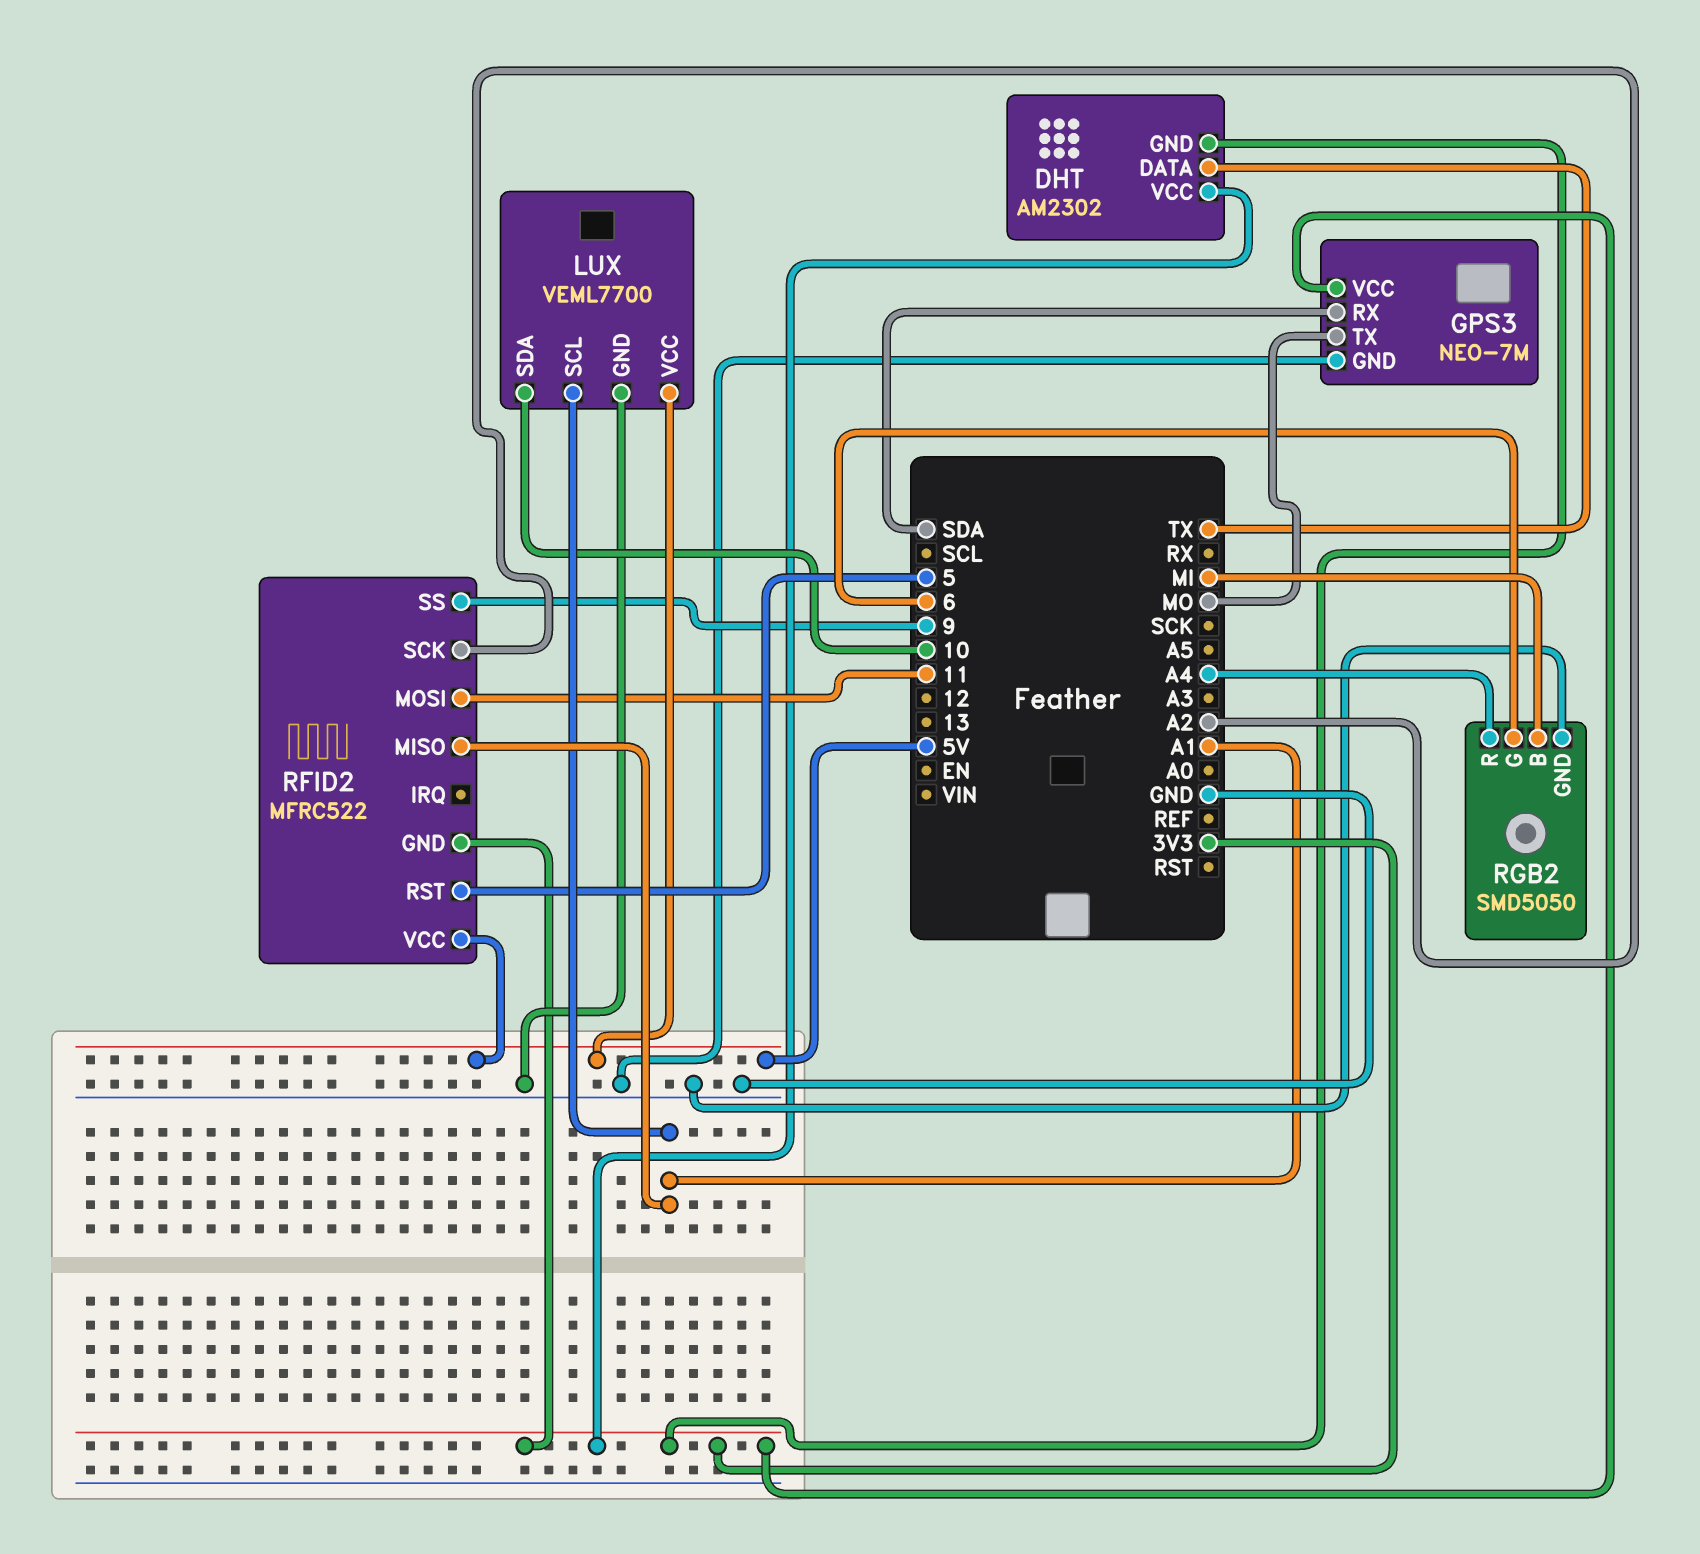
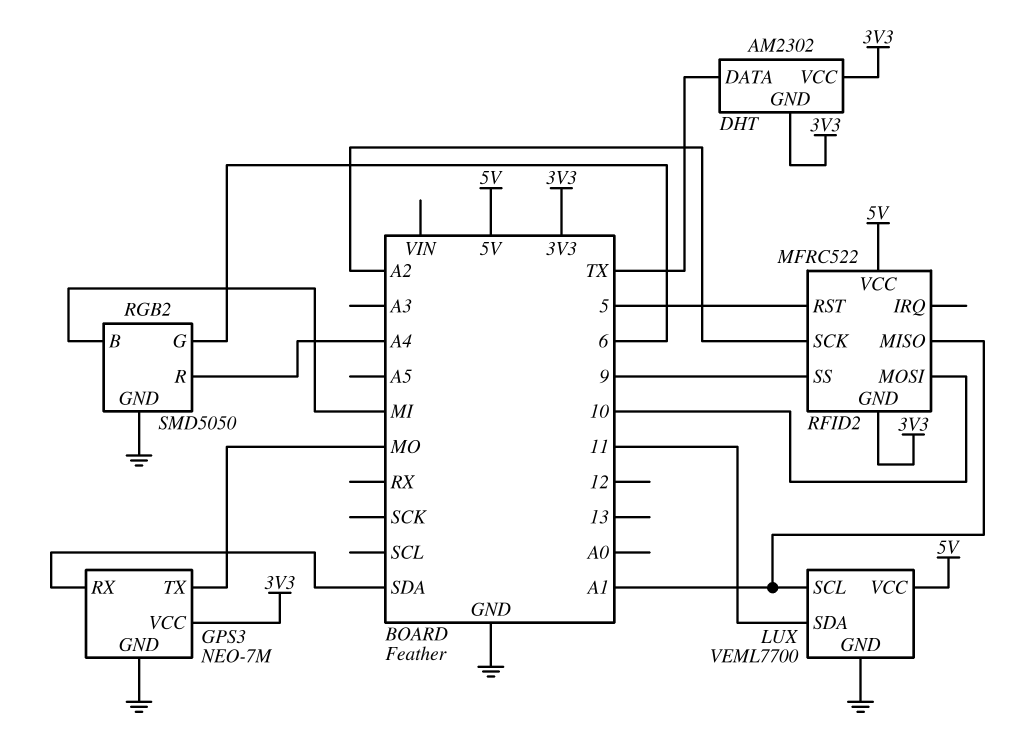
LUX pin SDA: 10 -> 11
RFID2 pin MOSI: 11 -> 10

